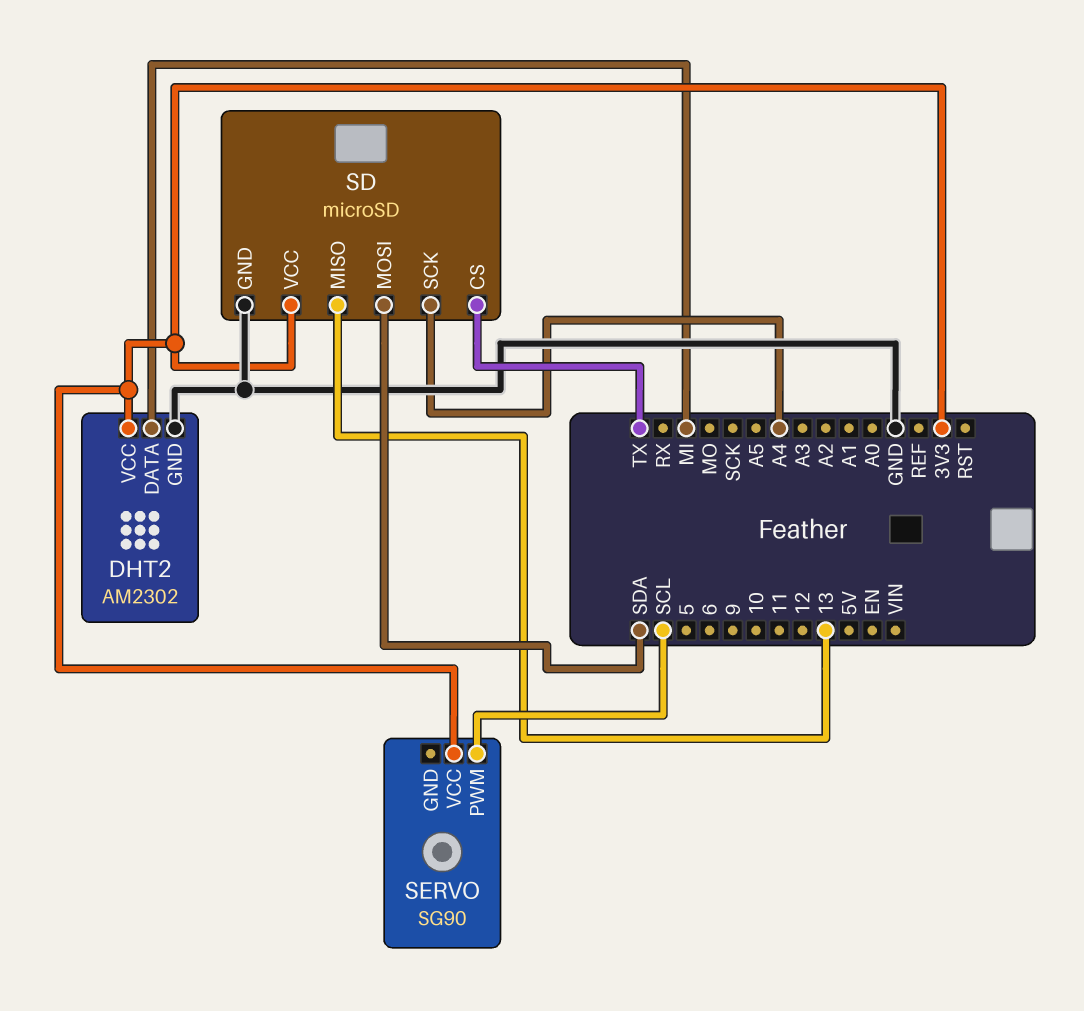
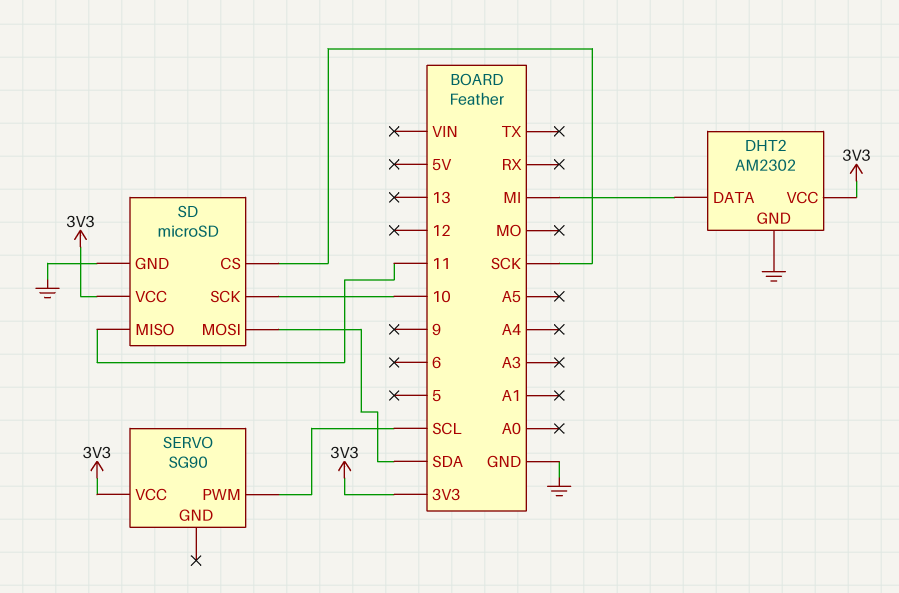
SD pin CS: TX -> SCK
SD pin MISO: 13 -> 11
SD pin SCK: A4 -> 10

